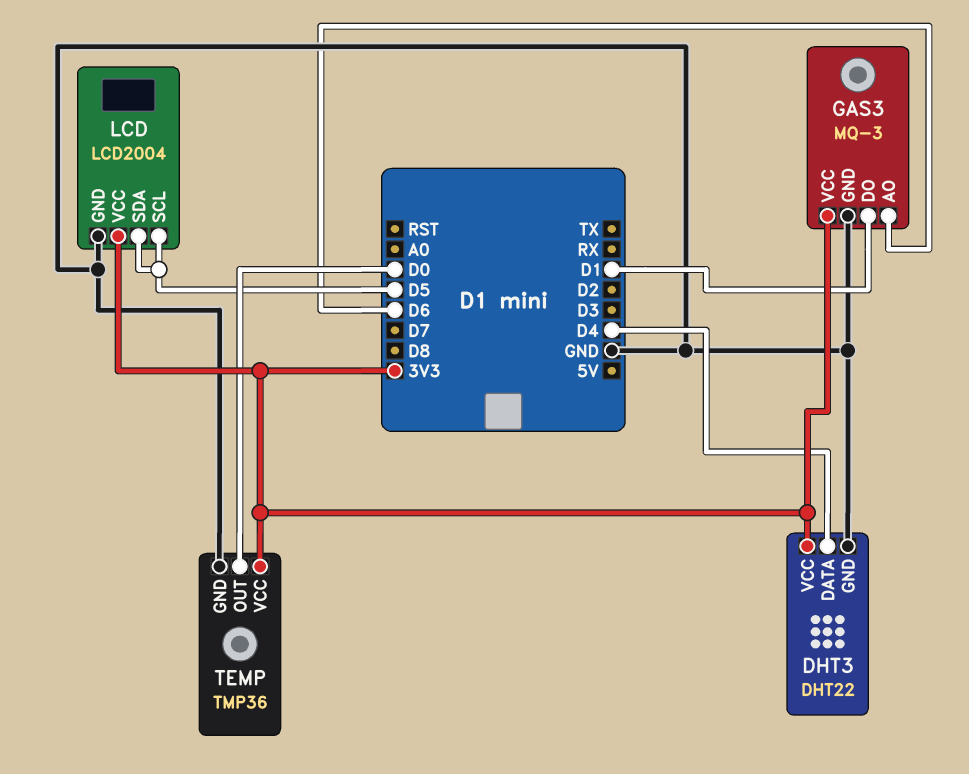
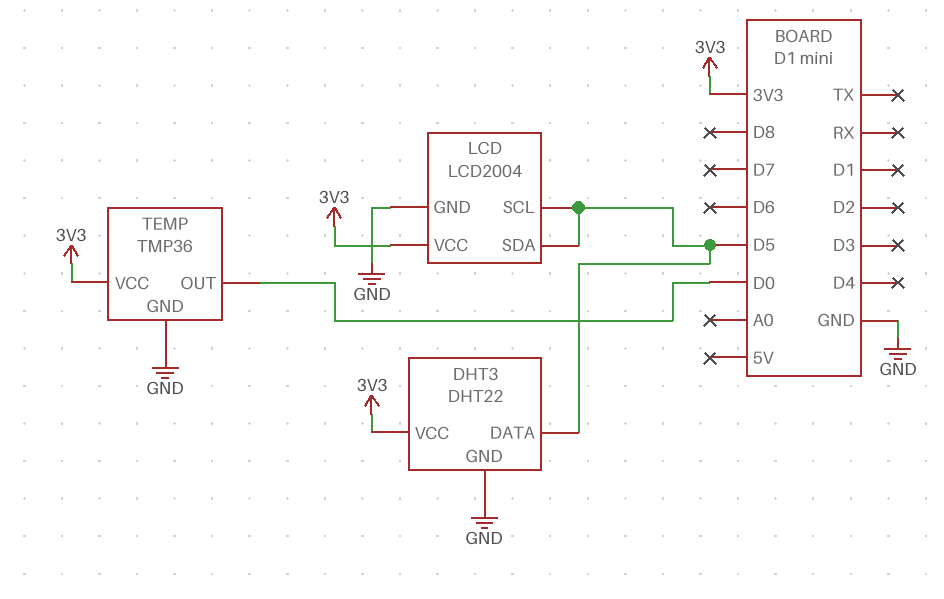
DHT3 pin DATA: D4 -> D5
GAS3: MQ-3 -> none
GAS3 pin AO: D6 -> none
GAS3 pin DO: D1 -> none
GAS3 pin GND: GND -> none
GAS3 pin VCC: 3V3 -> none

